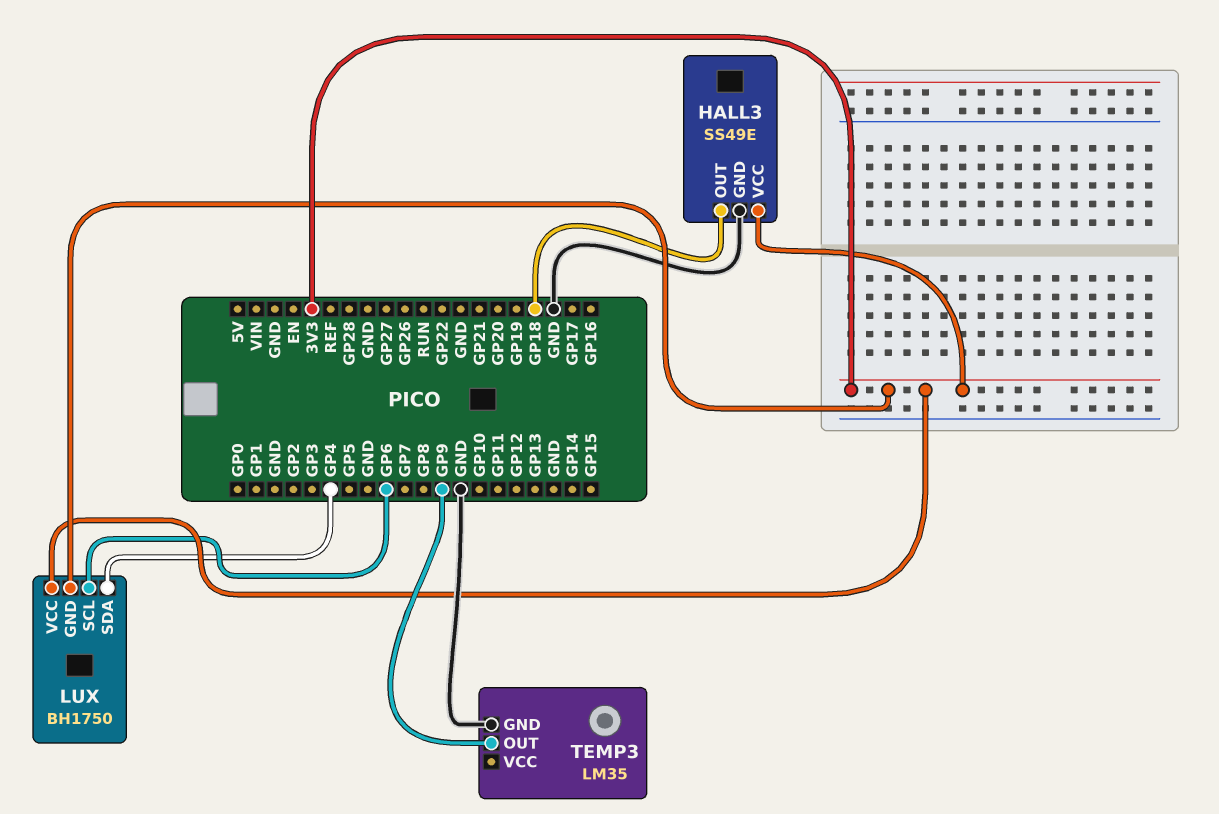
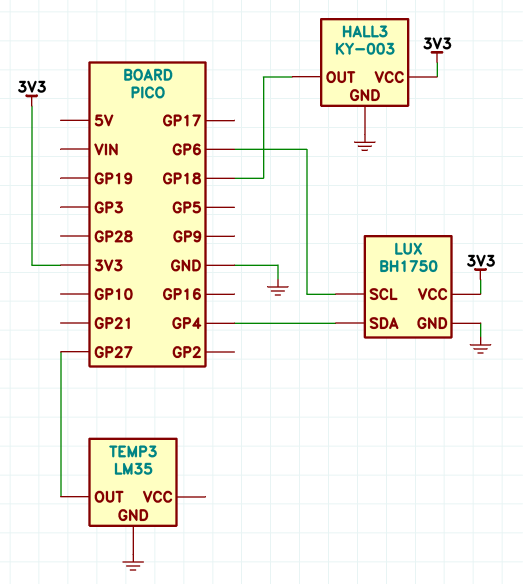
HALL3: SS49E -> KY-003
LUX pin GND: 3V3 -> GND
TEMP3 pin OUT: GP9 -> GP27

